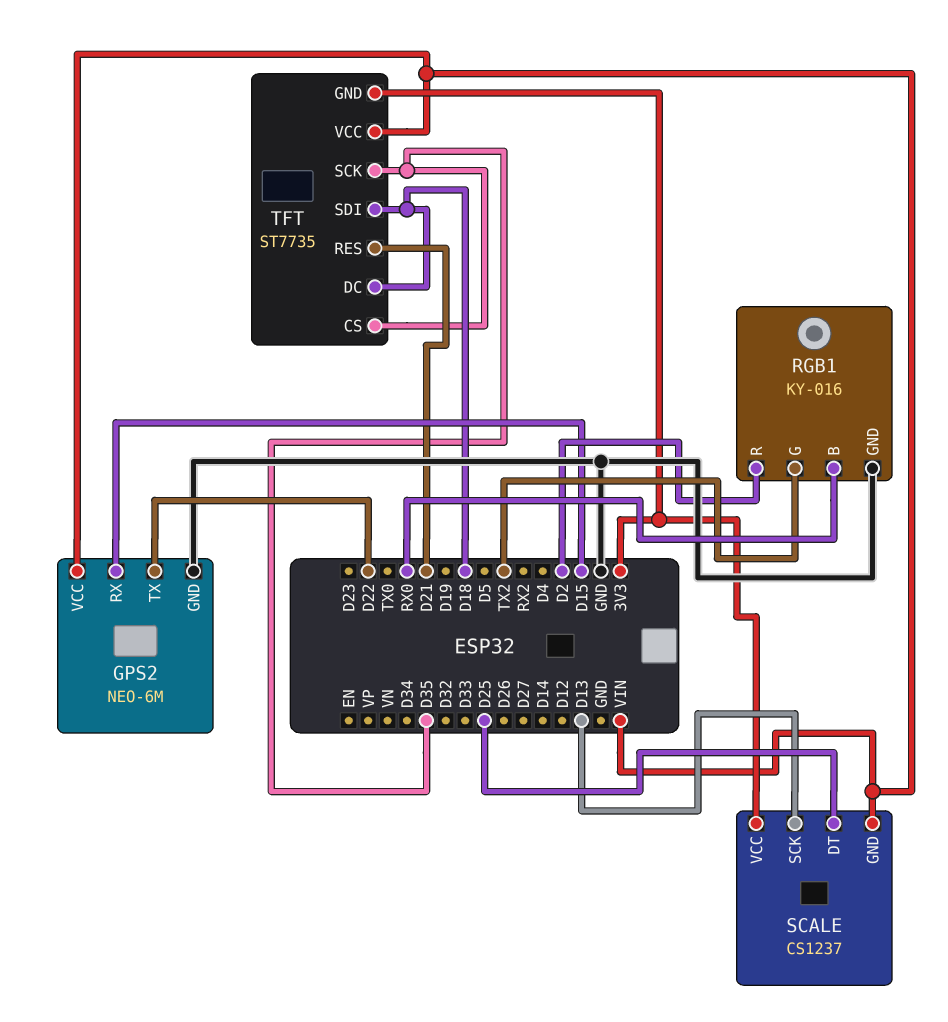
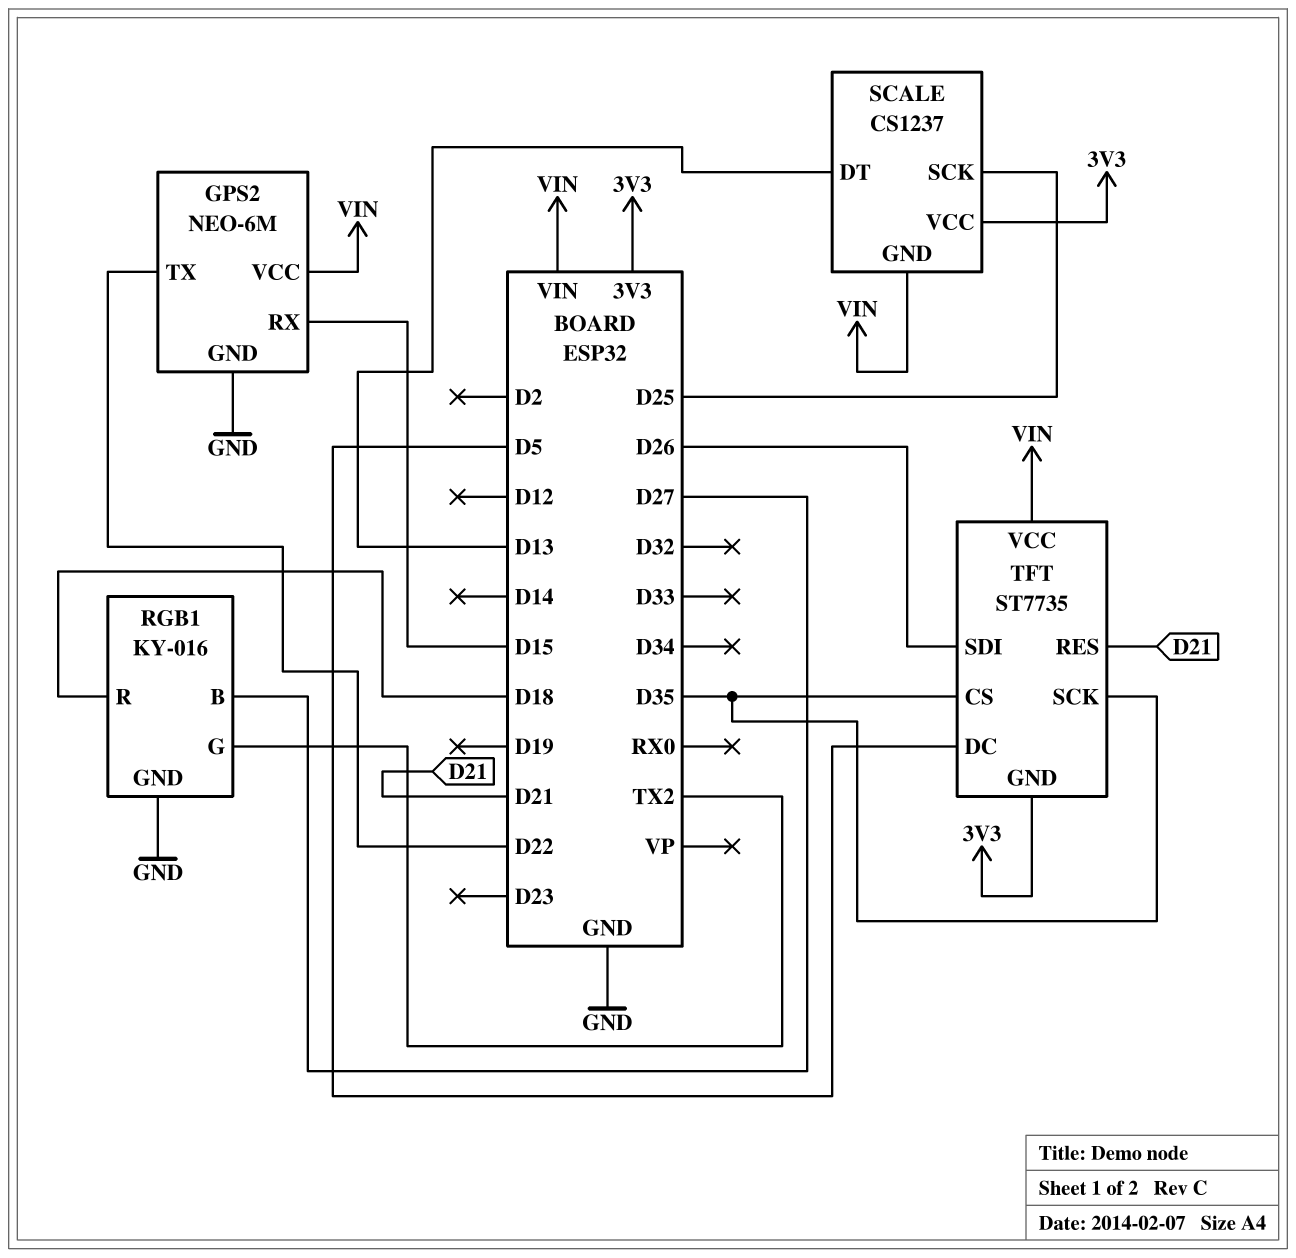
RGB1 pin B: RX0 -> D27
RGB1 pin R: D2 -> D18
SCALE pin DT: D25 -> D13
SCALE pin SCK: D13 -> D25
TFT pin DC: D18 -> D5
TFT pin SDI: D18 -> D26

